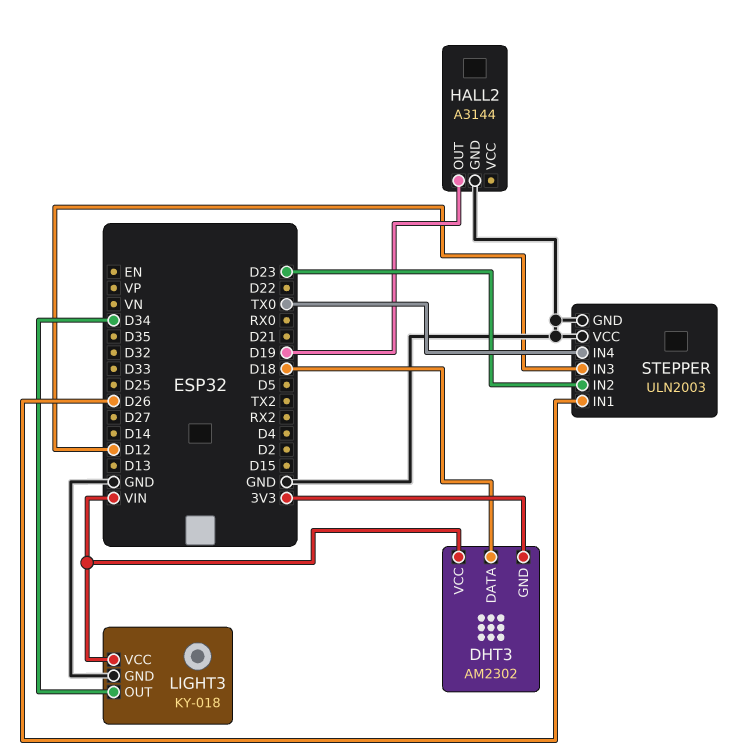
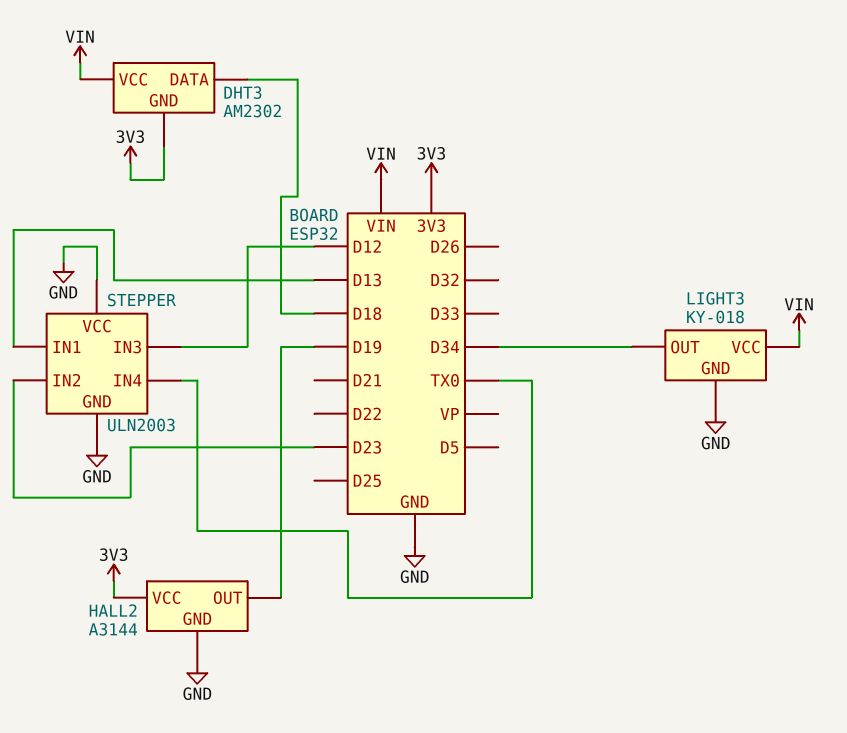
HALL2 pin VCC: none -> 3V3
STEPPER pin IN1: D26 -> D13

